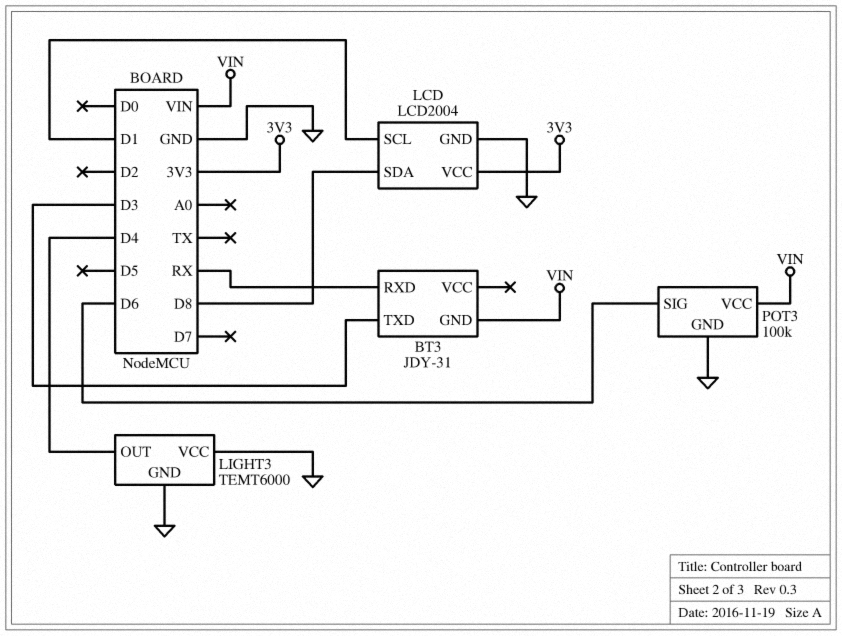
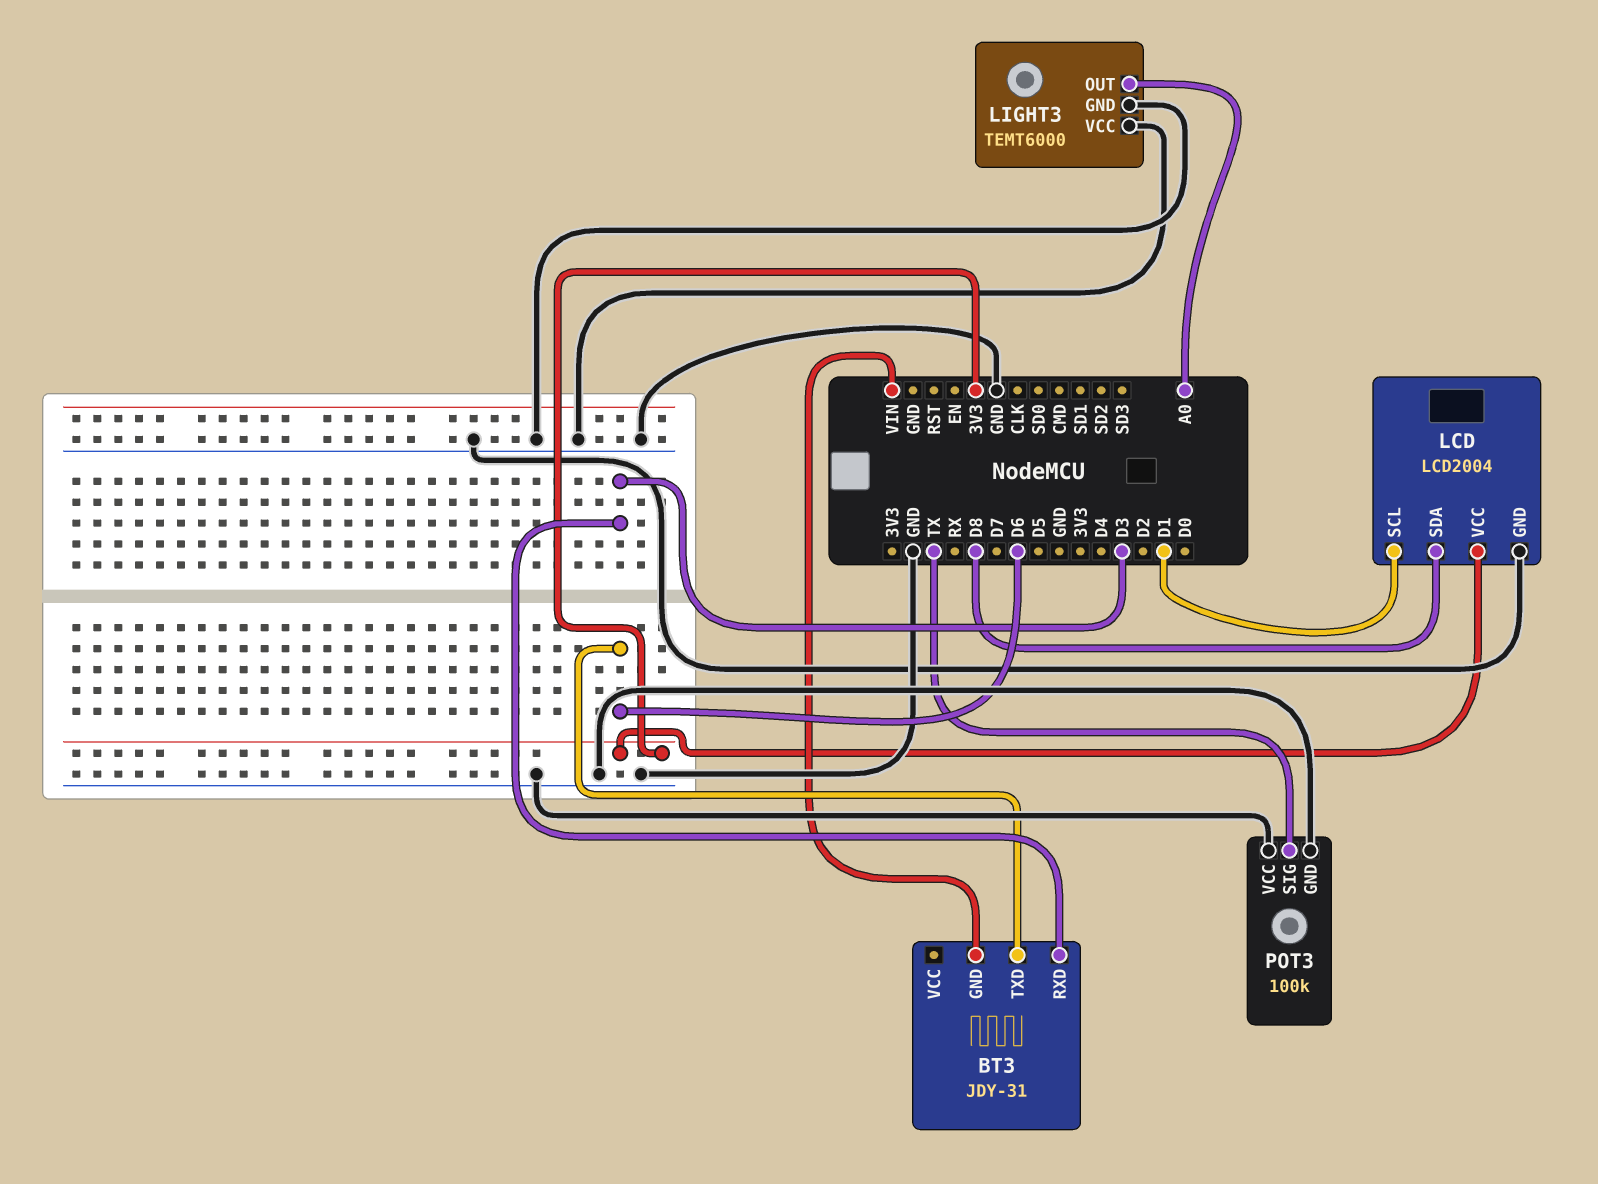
BT3 pin RXD: RX -> D3
BT3 pin TXD: D3 -> D6
LIGHT3 pin OUT: D4 -> A0
POT3 pin SIG: D6 -> TX
POT3 pin VCC: VIN -> GND

